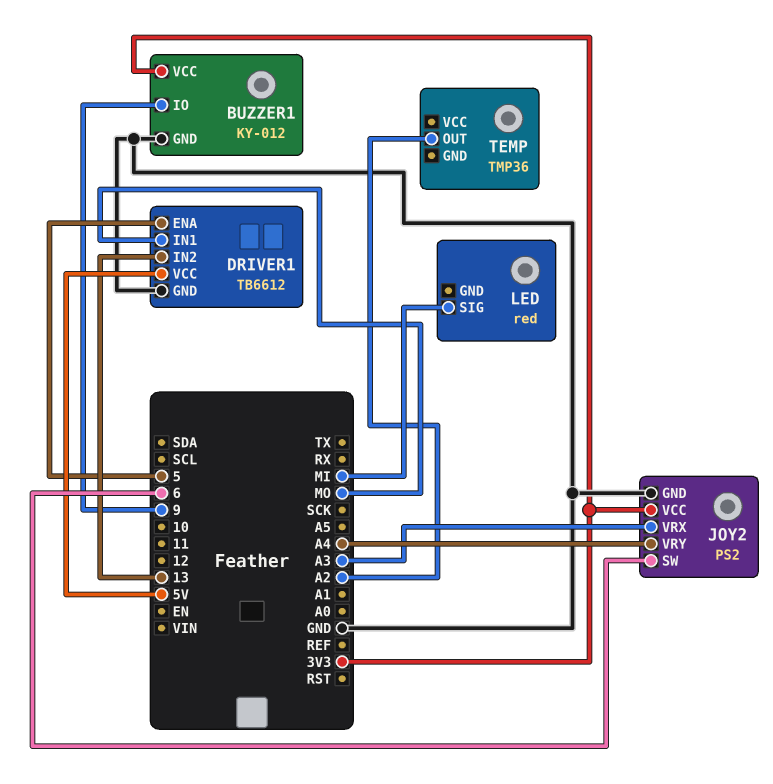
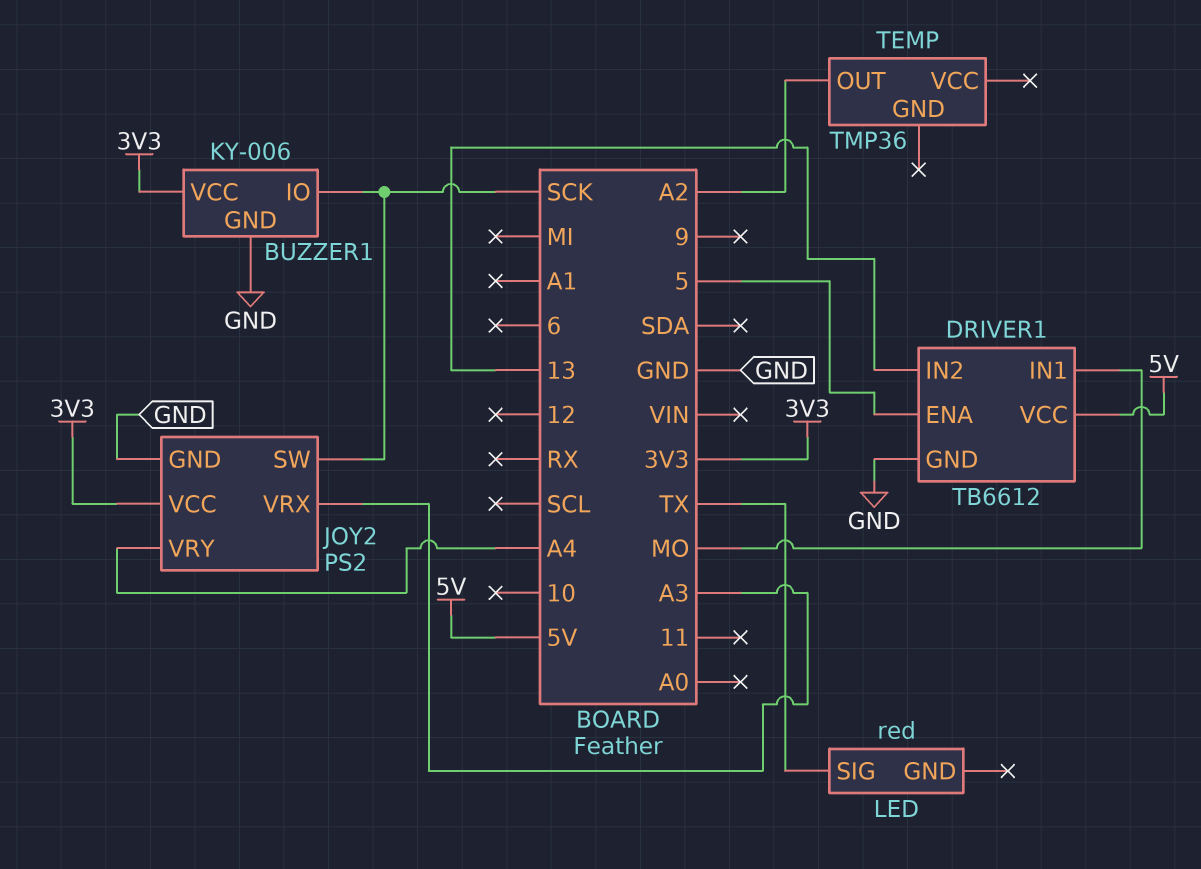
BUZZER1: KY-012 -> KY-006
BUZZER1 pin IO: 9 -> SCK
JOY2 pin SW: 6 -> SCK
LED pin SIG: MI -> TX

